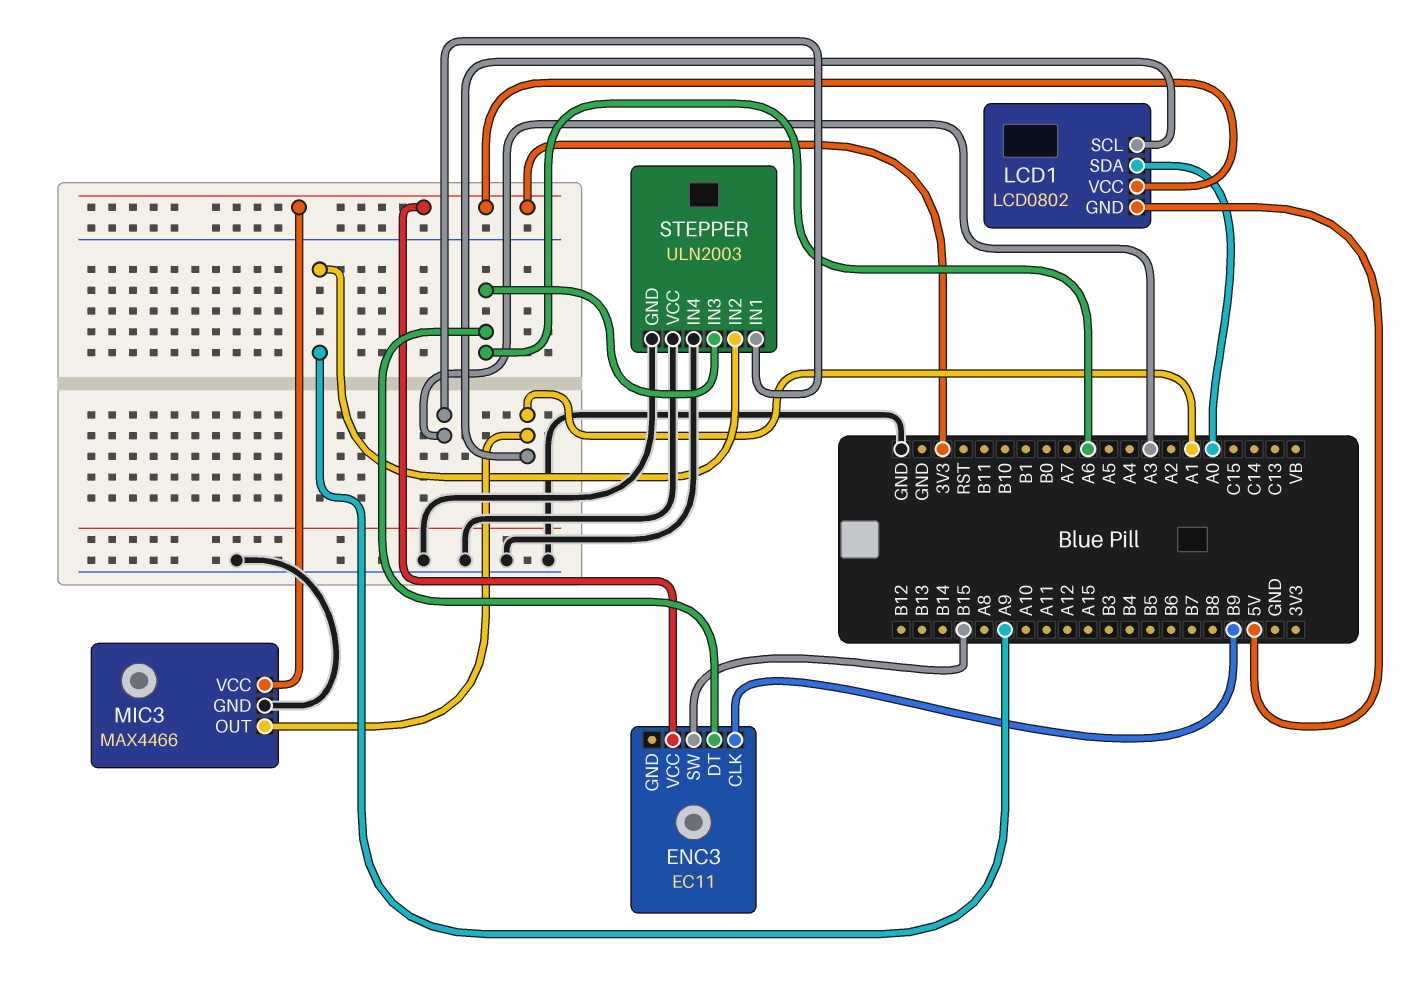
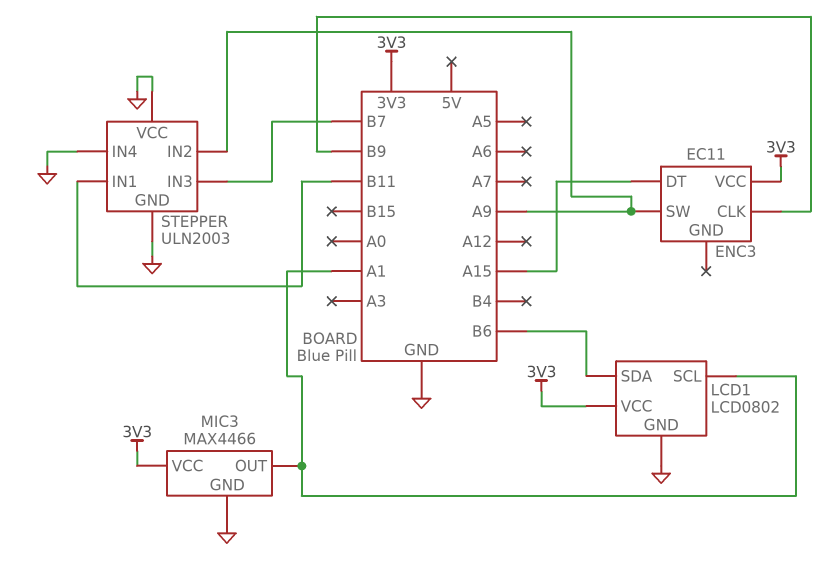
ENC3 pin DT: A6 -> A15
ENC3 pin SW: B15 -> A9
LCD1 pin GND: 5V -> GND
LCD1 pin SDA: A0 -> B6
STEPPER pin IN1: A3 -> B11
STEPPER pin IN3: A6 -> B7

